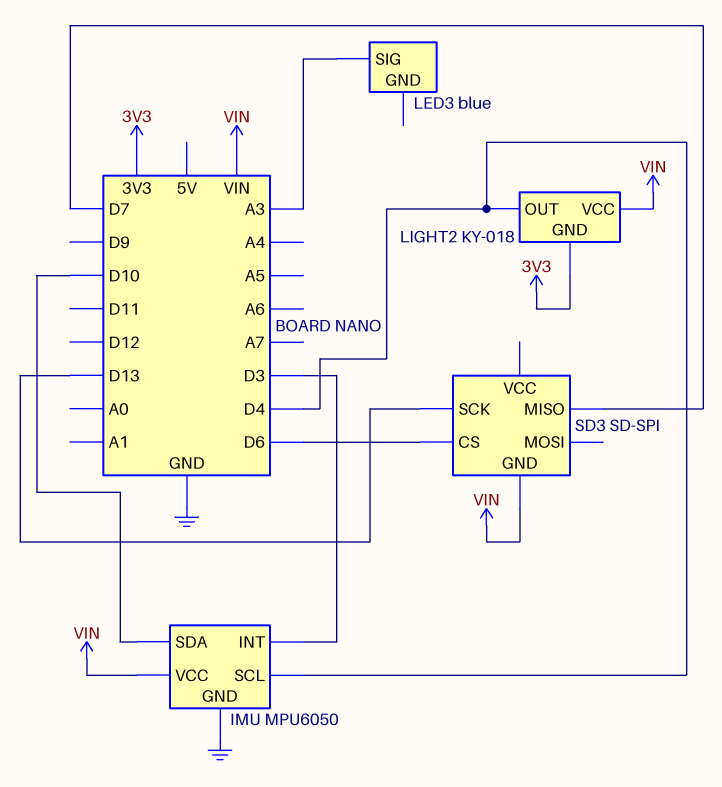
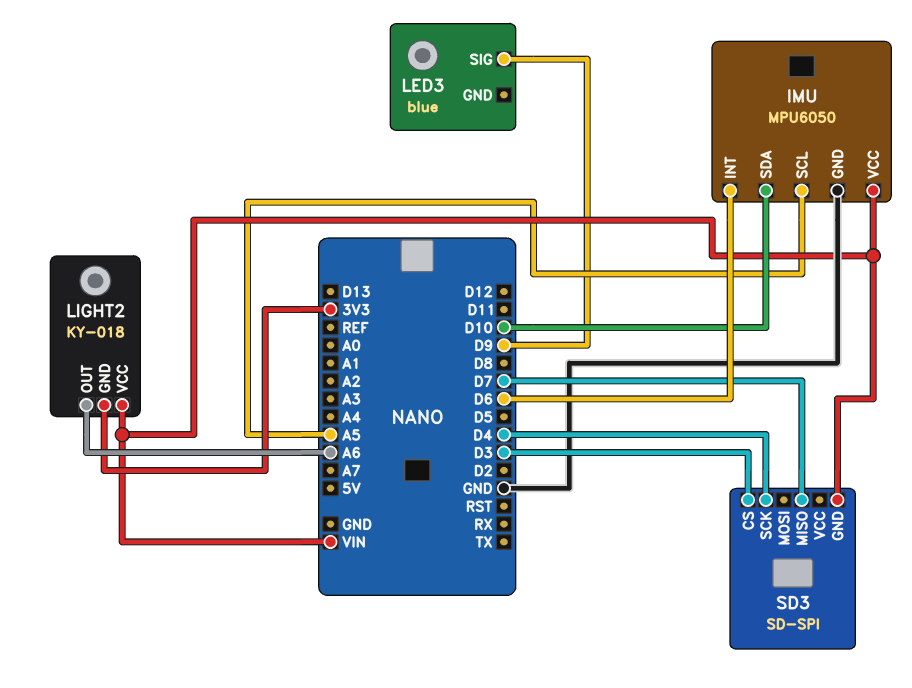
IMU pin INT: D3 -> D6
IMU pin SCL: D4 -> A5
LED3 pin SIG: A3 -> D9
LIGHT2 pin OUT: D4 -> A6
SD3 pin CS: D6 -> D3
SD3 pin SCK: D13 -> D4

